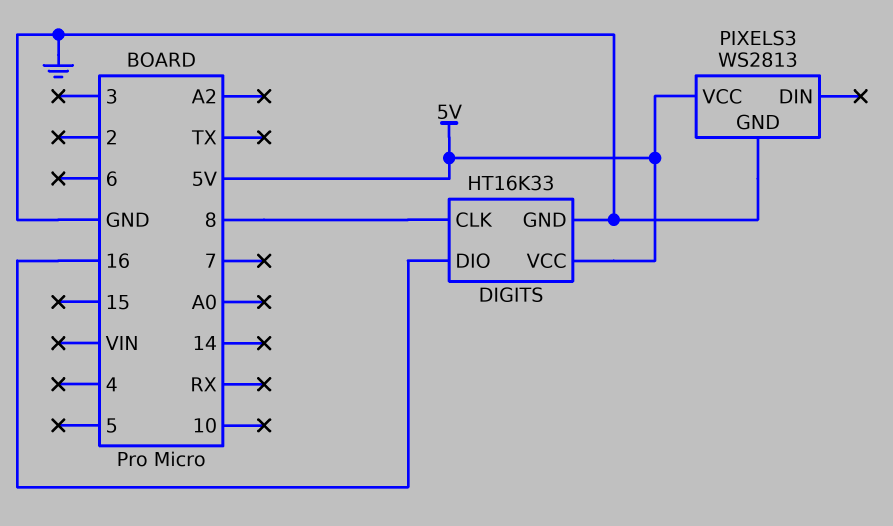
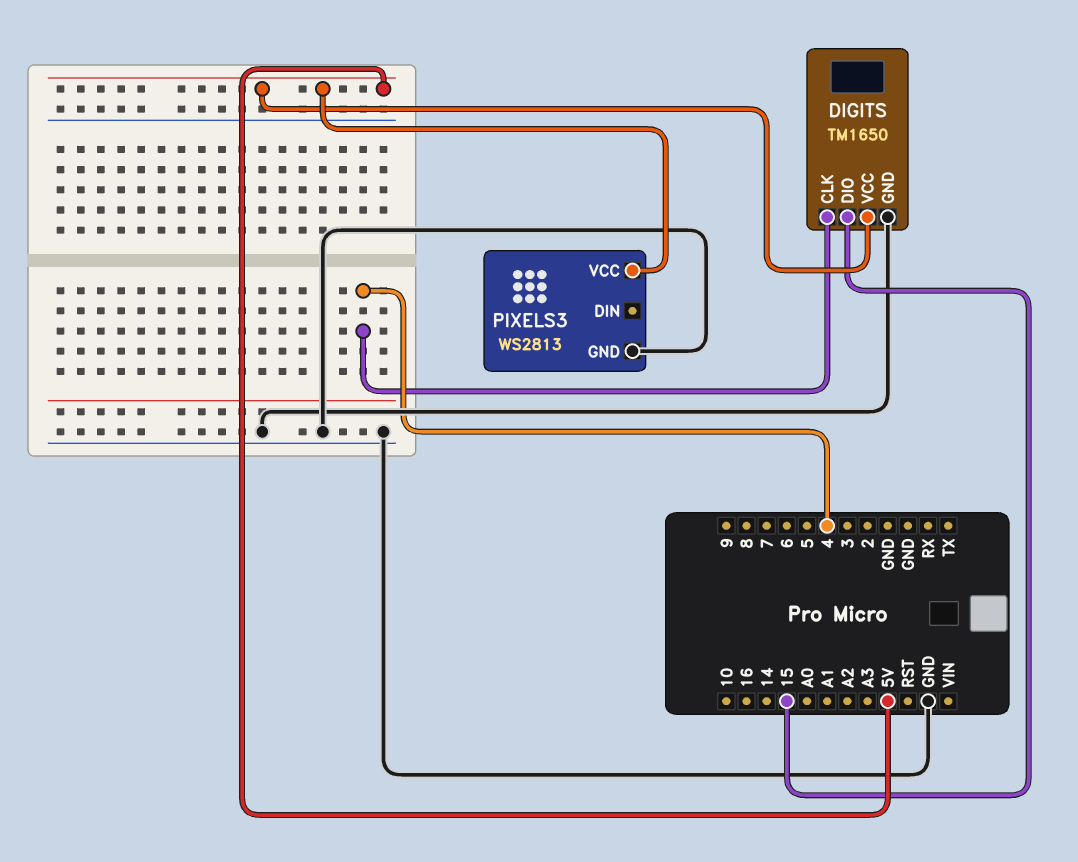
DIGITS: HT16K33 -> TM1650
DIGITS pin CLK: 8 -> 4
DIGITS pin DIO: 16 -> 15

